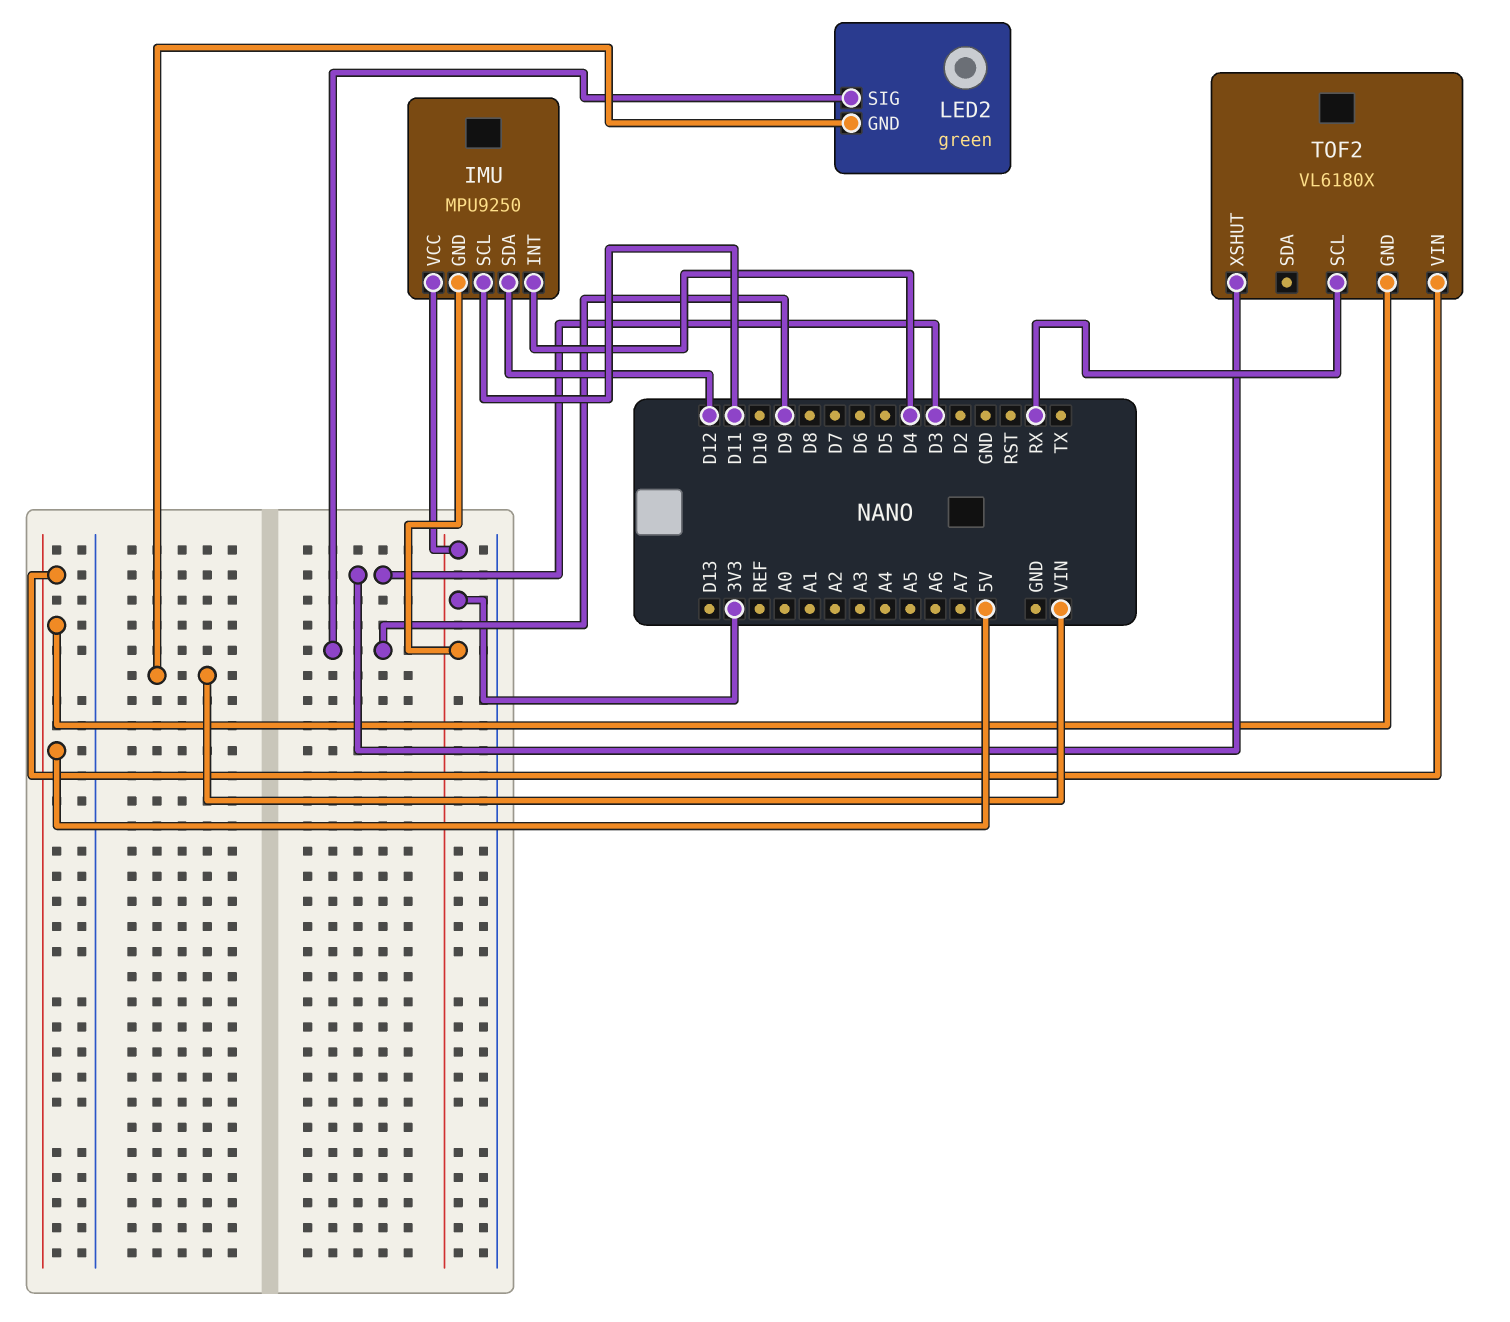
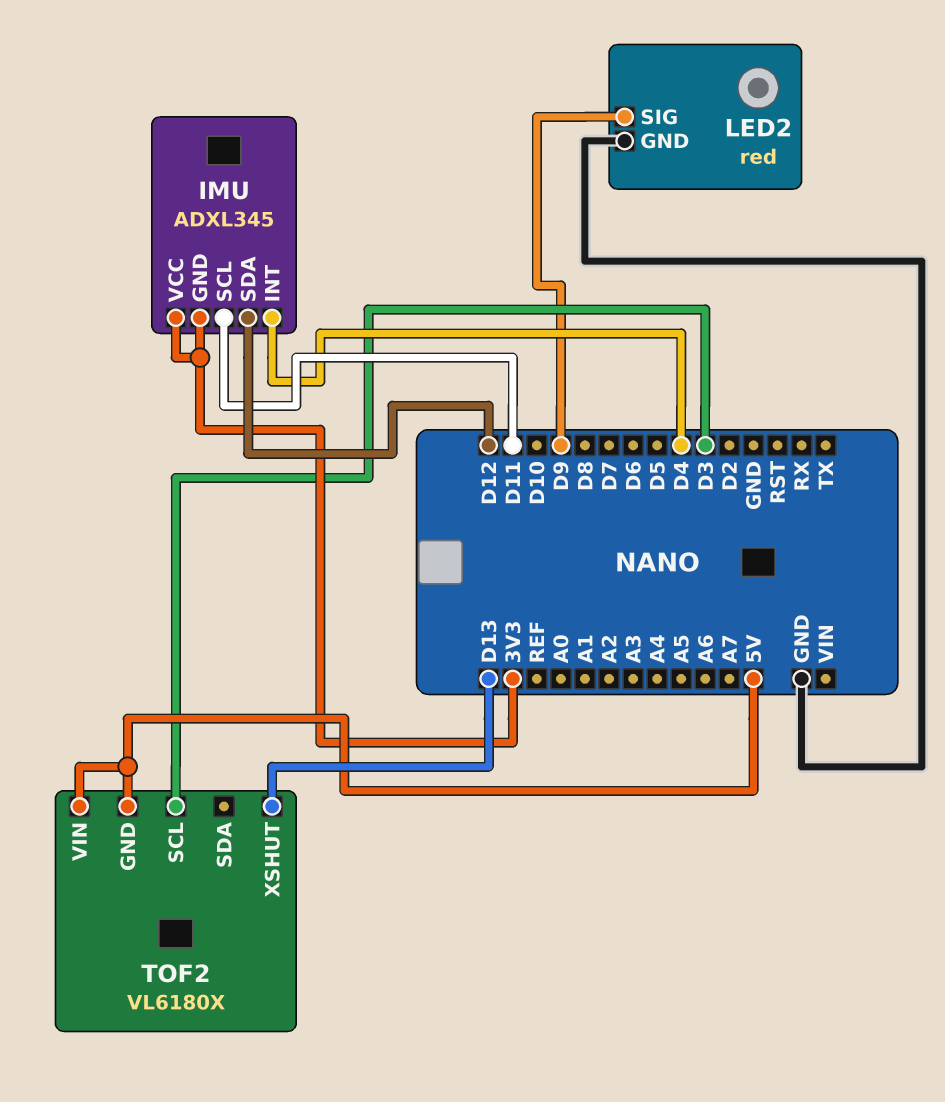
IMU: MPU9250 -> ADXL345
LED2: green -> red
LED2 pin GND: VIN -> GND
TOF2 pin SCL: RX -> D3
TOF2 pin XSHUT: D3 -> D13

